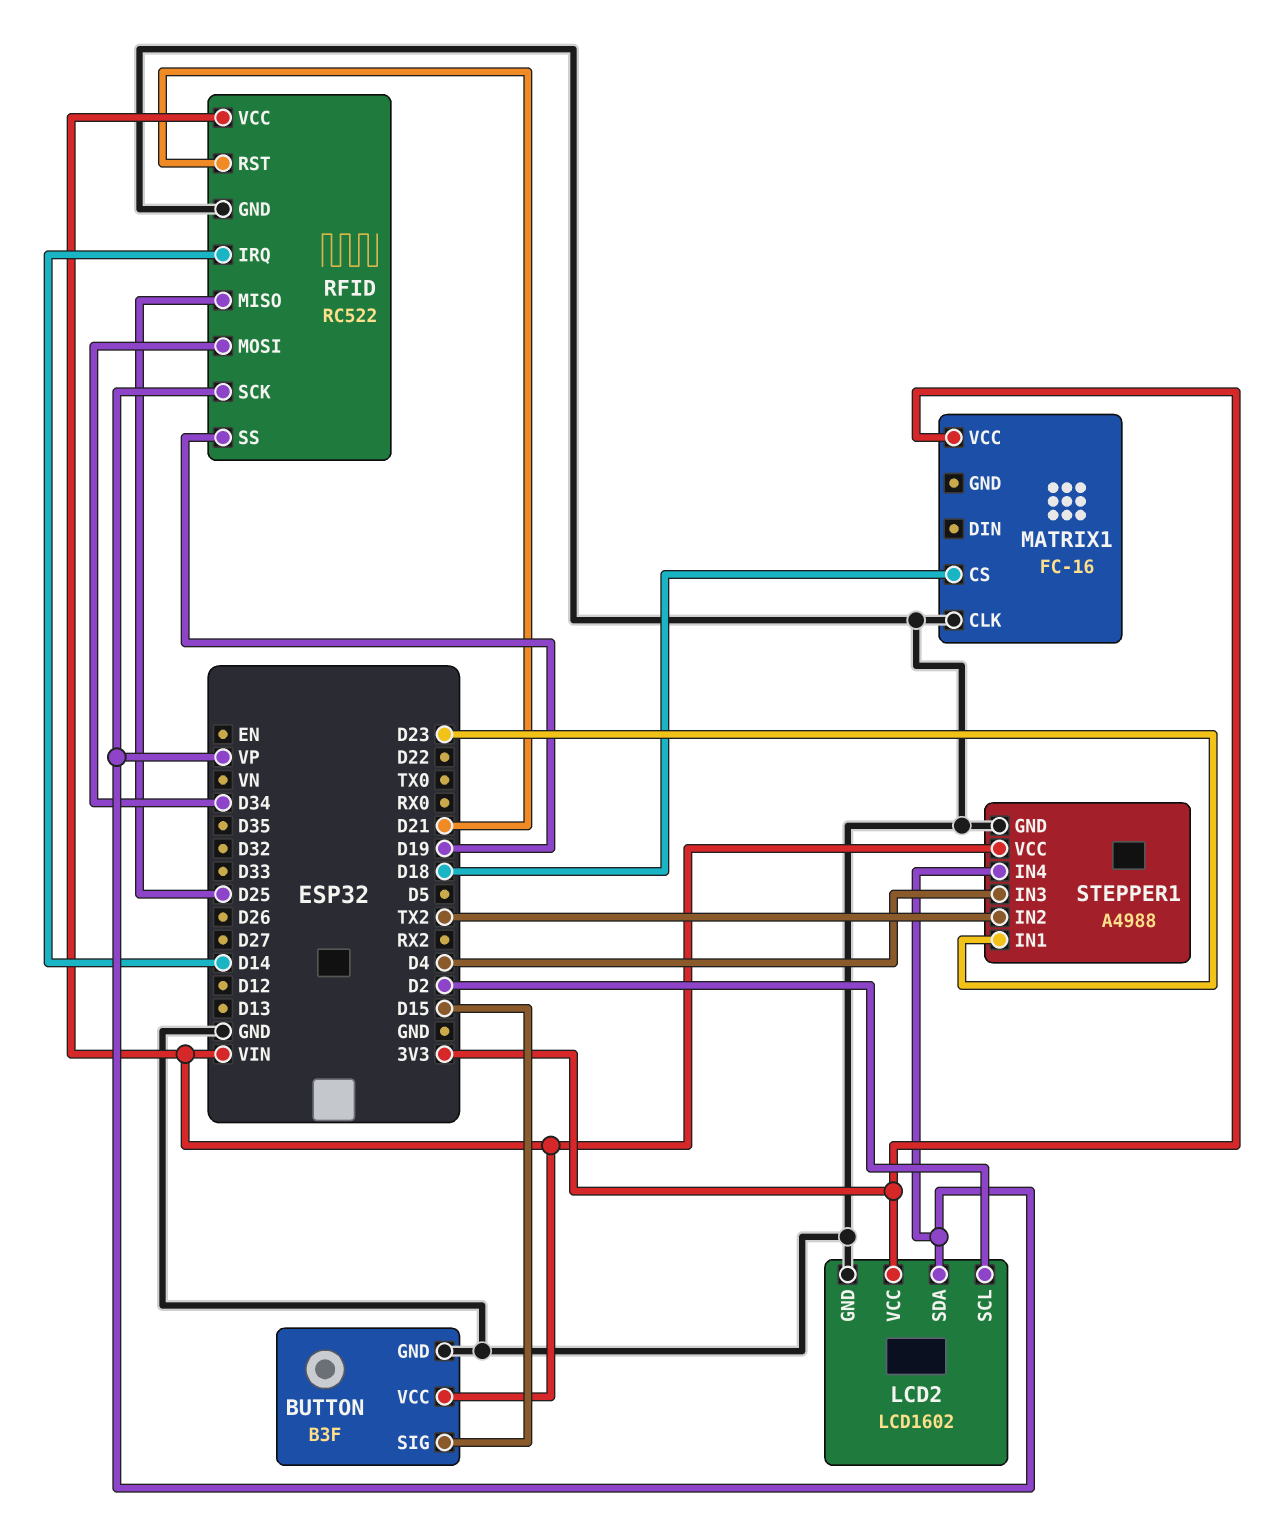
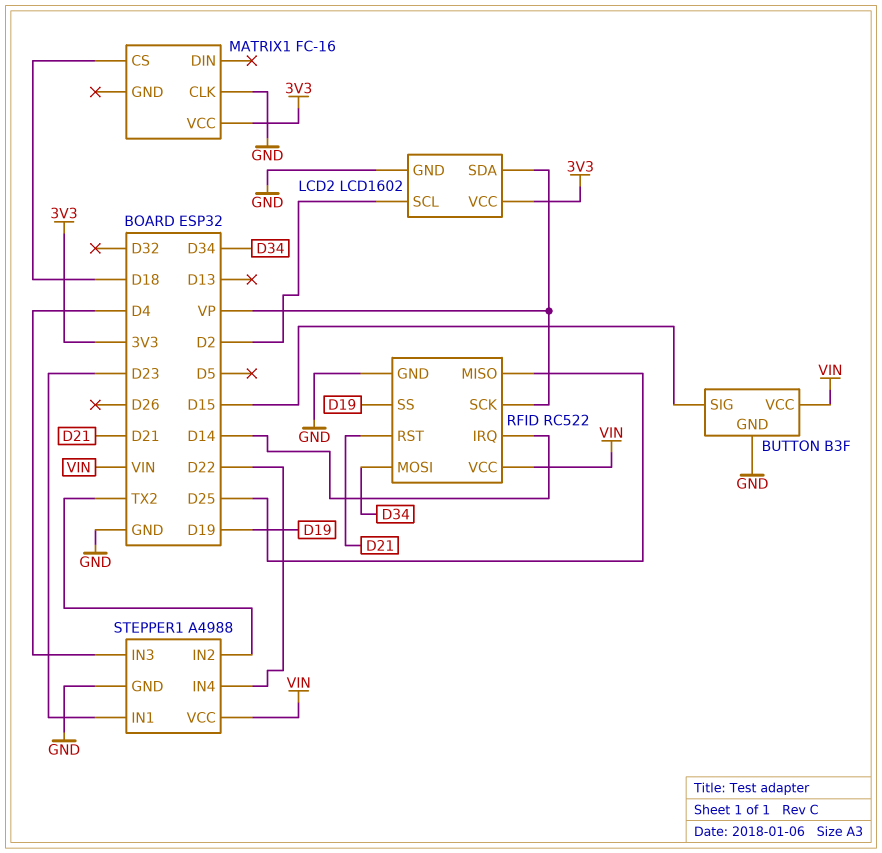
STEPPER1 pin IN4: VP -> D22

